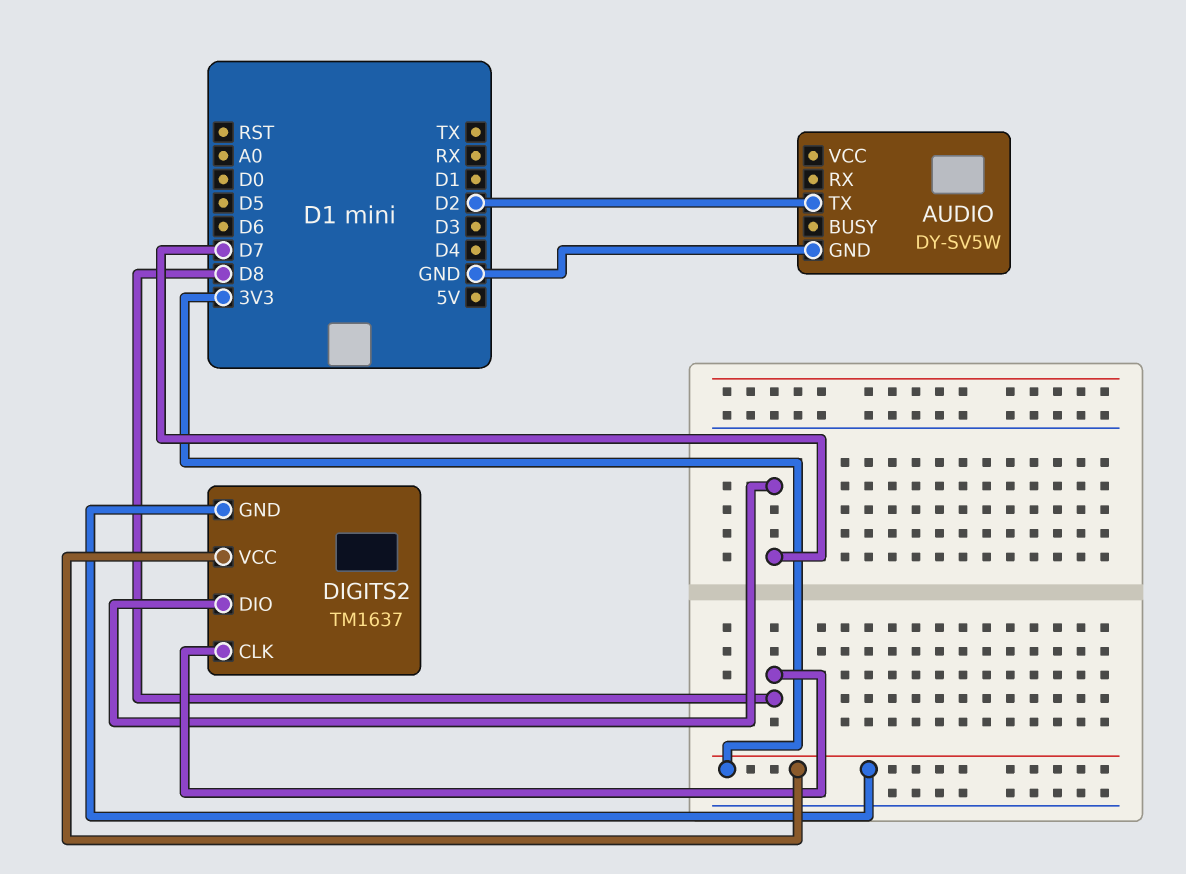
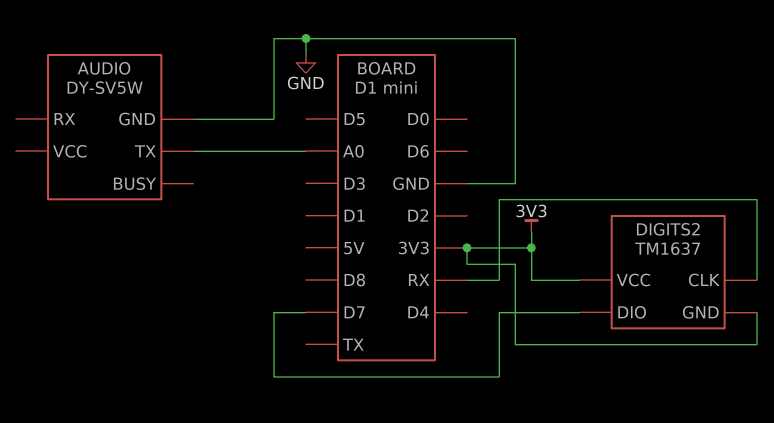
AUDIO pin TX: D2 -> A0
DIGITS2 pin CLK: D8 -> RX

